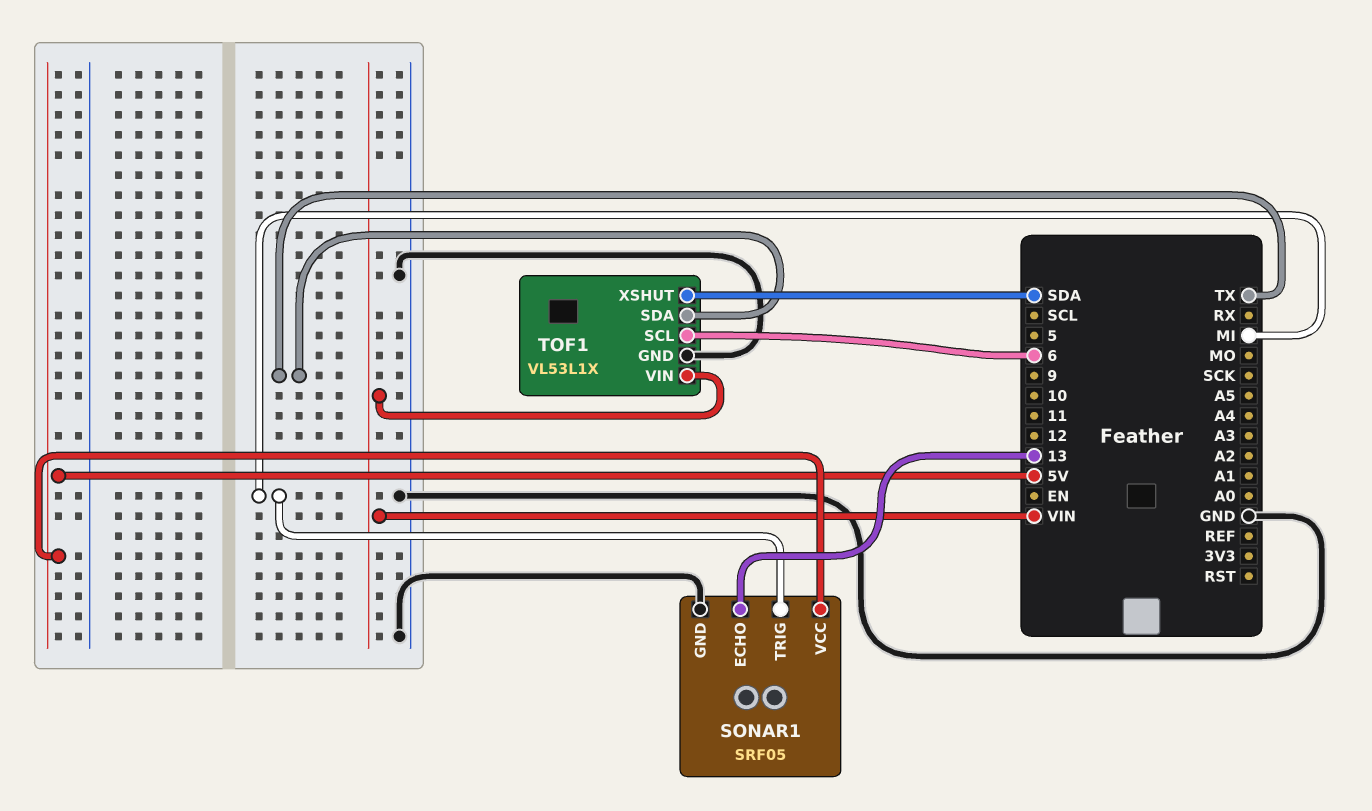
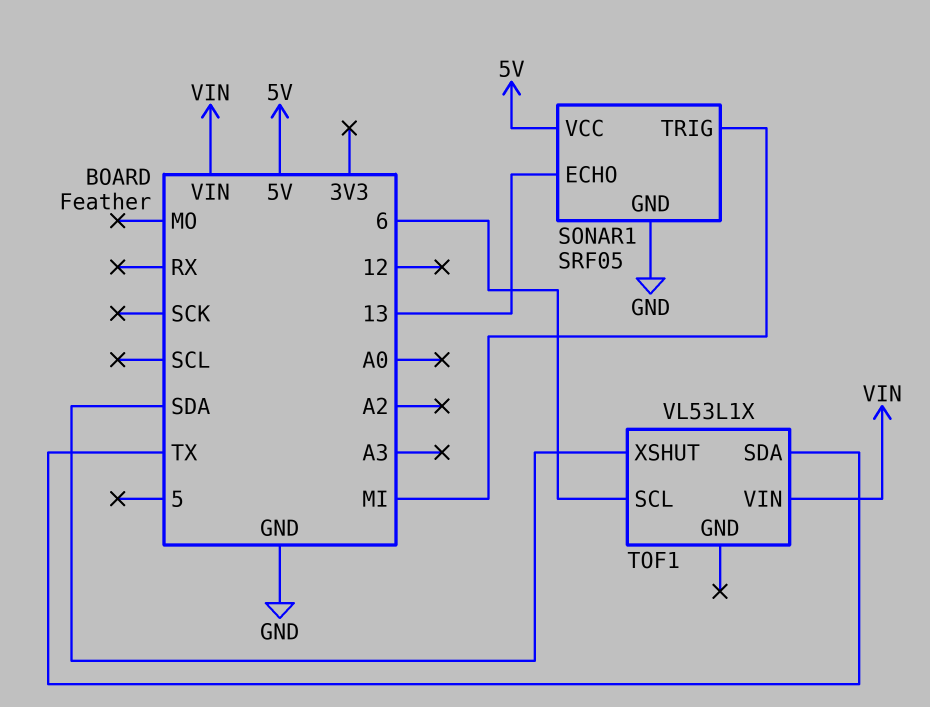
TOF1 pin GND: GND -> none

